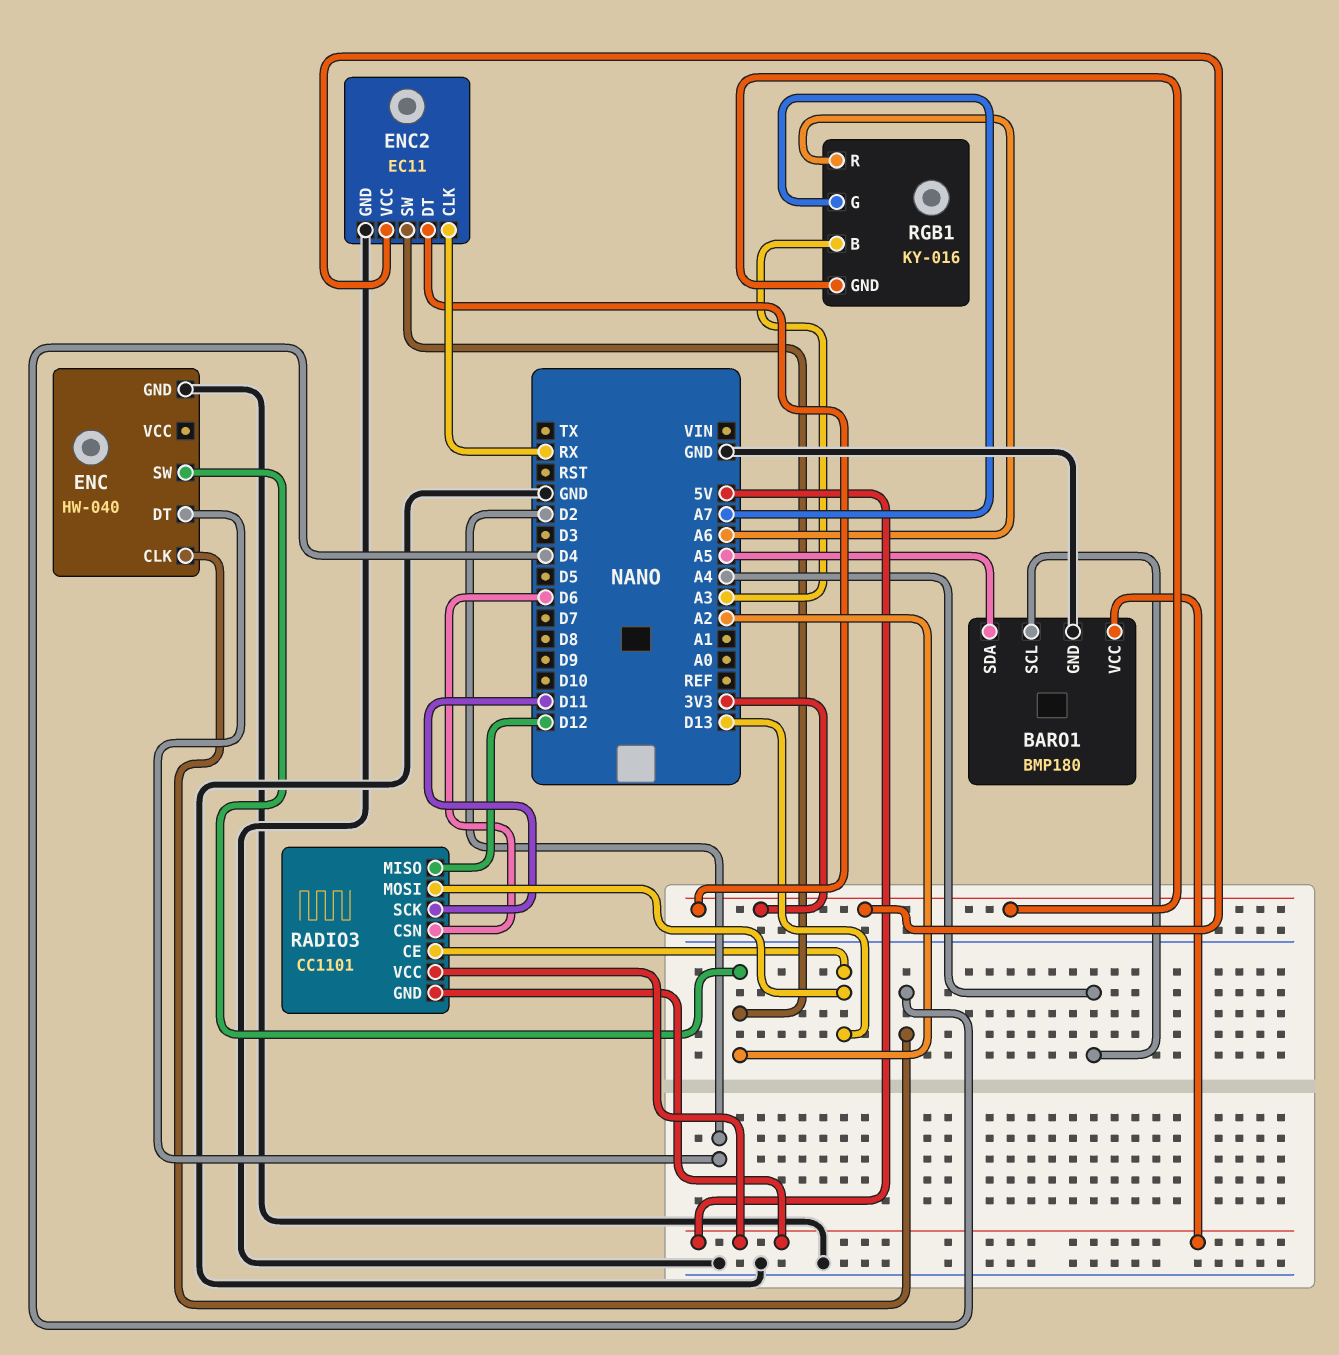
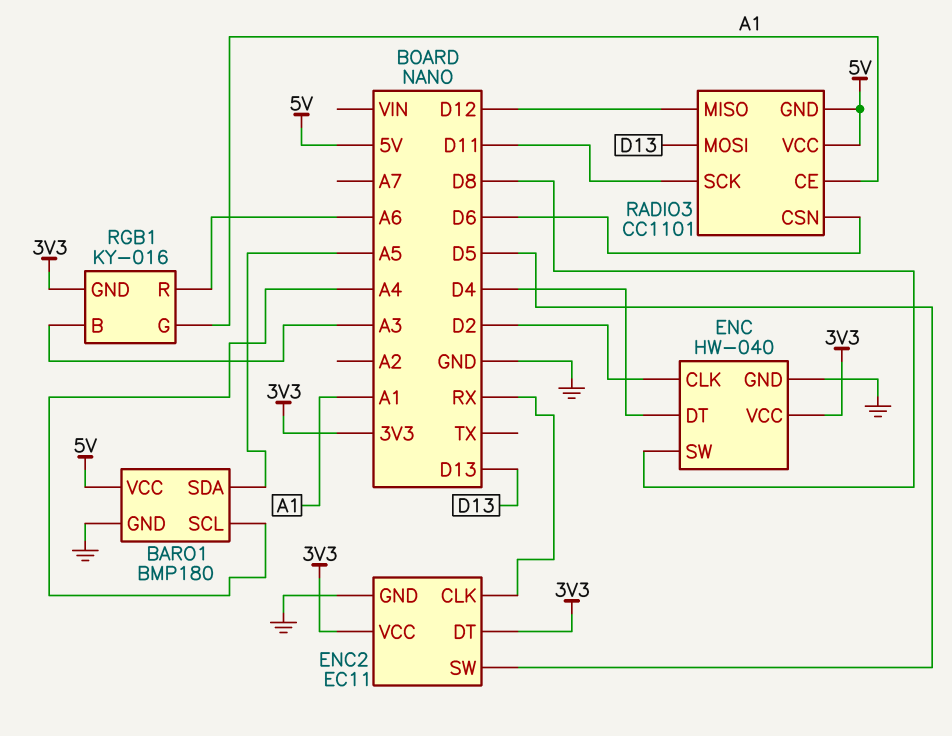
ENC pin CLK: D4 -> D2
ENC pin DT: D2 -> D4
ENC pin SW: A2 -> D8
ENC pin VCC: none -> 3V3
ENC2 pin SW: A2 -> D5
RADIO3 pin CE: D13 -> A1
RGB1 pin G: A7 -> A1

